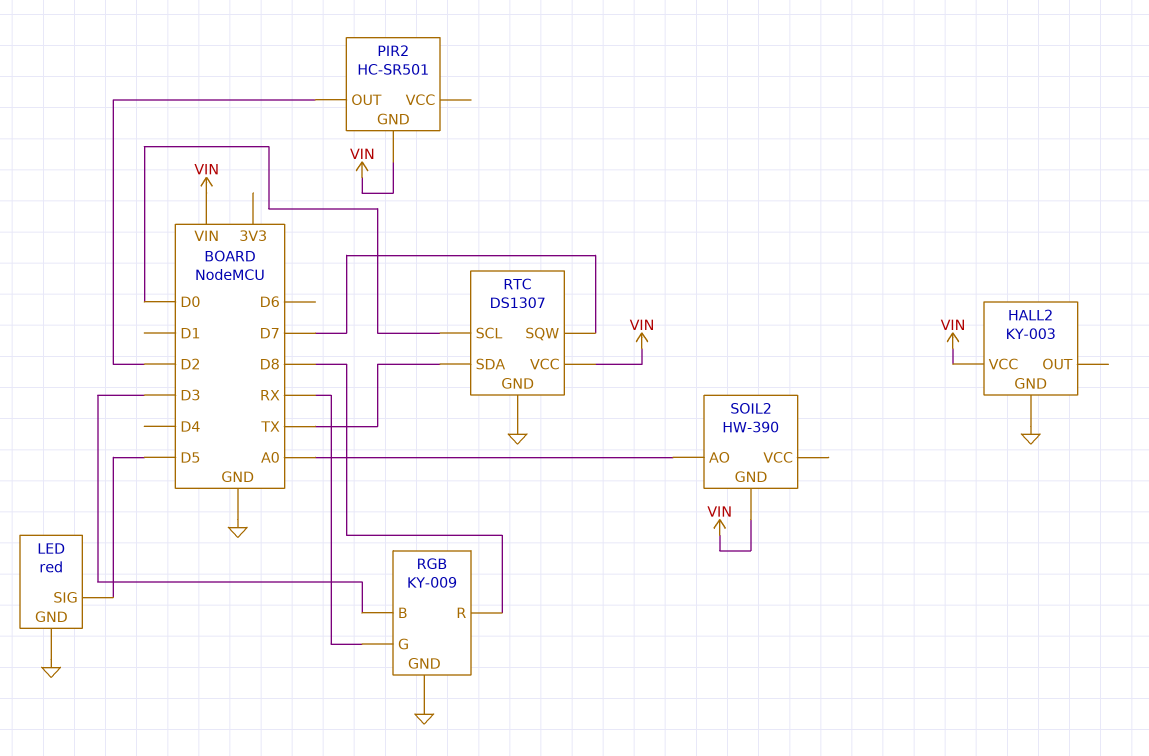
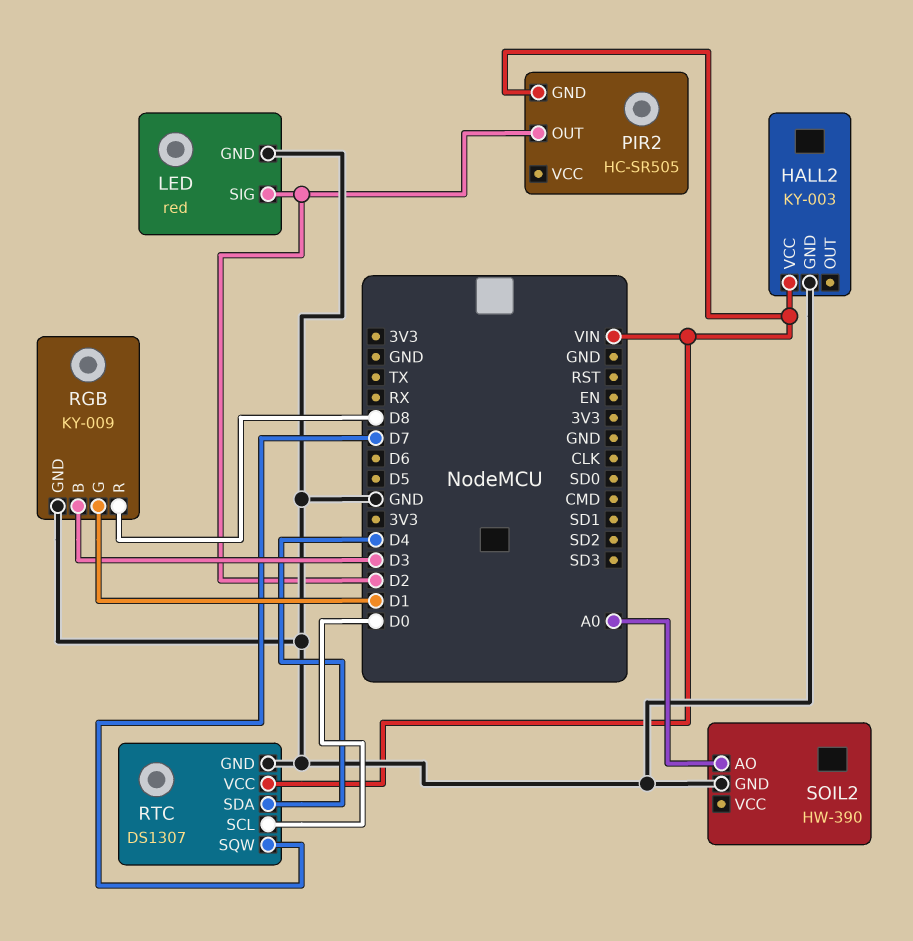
LED pin SIG: D5 -> D2
PIR2: HC-SR501 -> HC-SR505
RGB pin G: RX -> D1
RTC pin SDA: TX -> D4
SOIL2 pin GND: VIN -> GND

